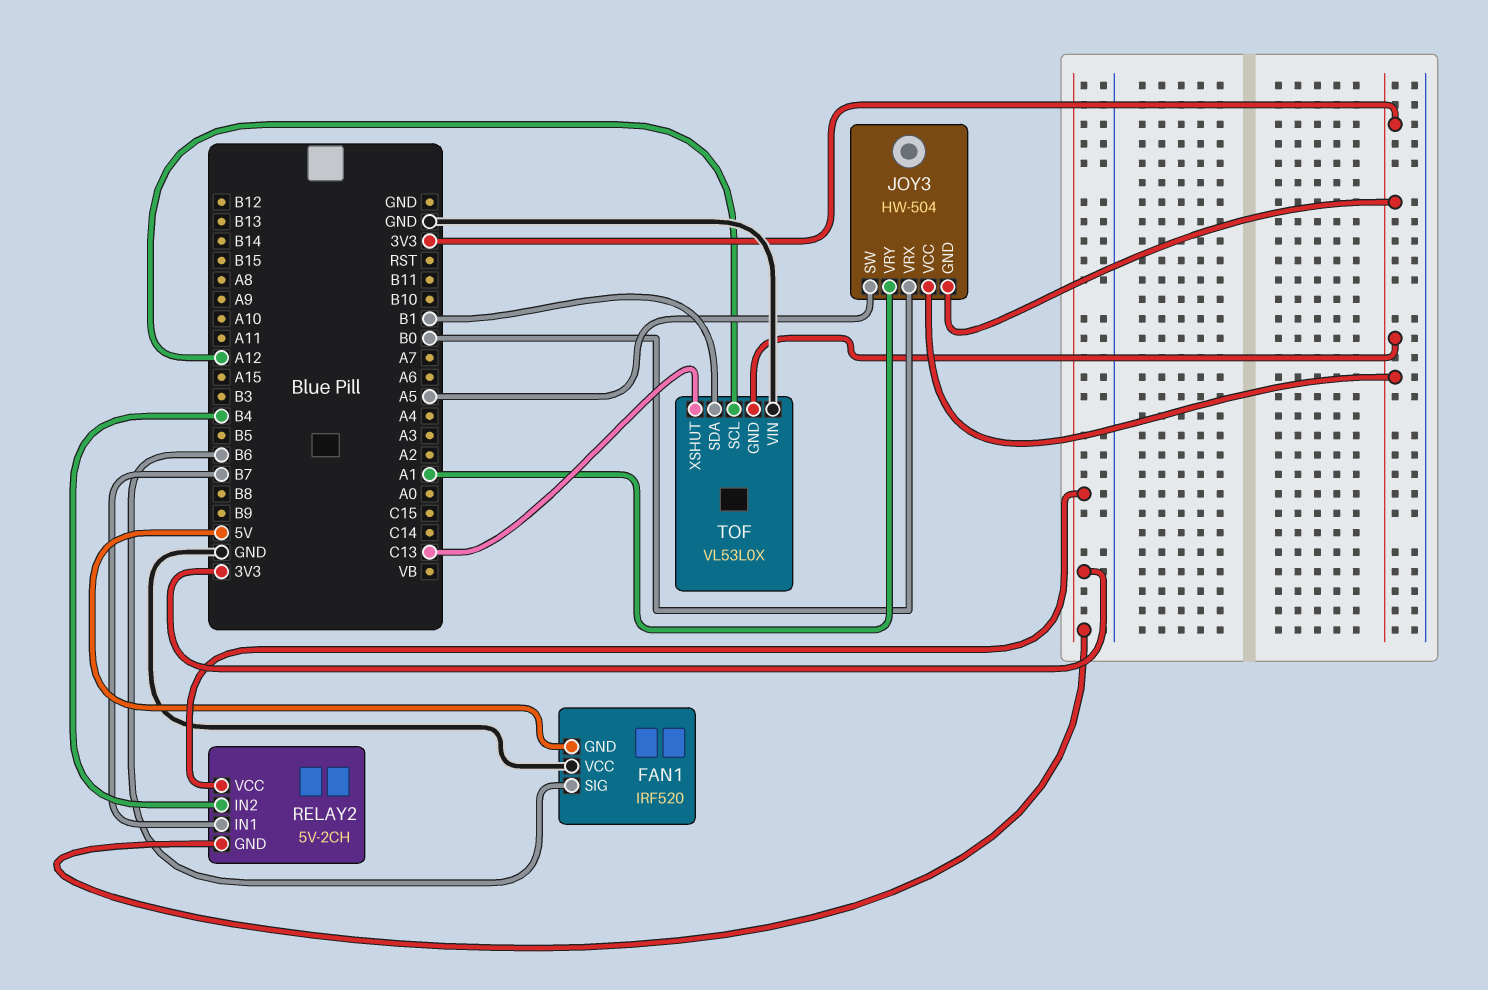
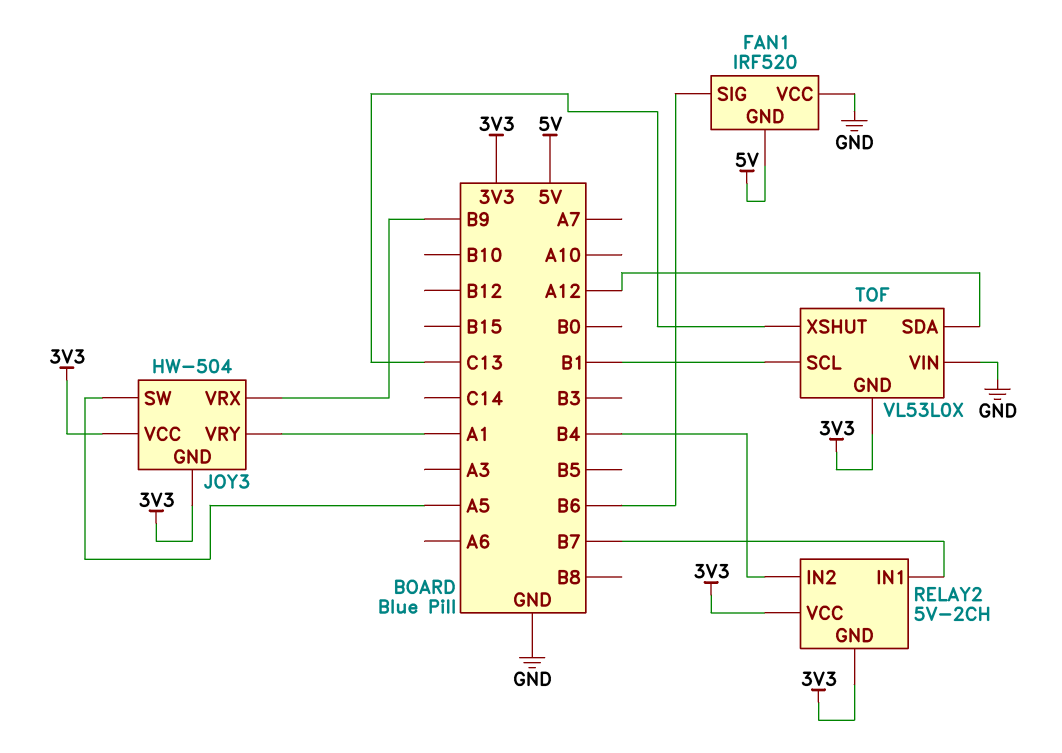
JOY3 pin VRX: B0 -> B9
TOF pin SCL: A12 -> B1
TOF pin SDA: B1 -> A12

